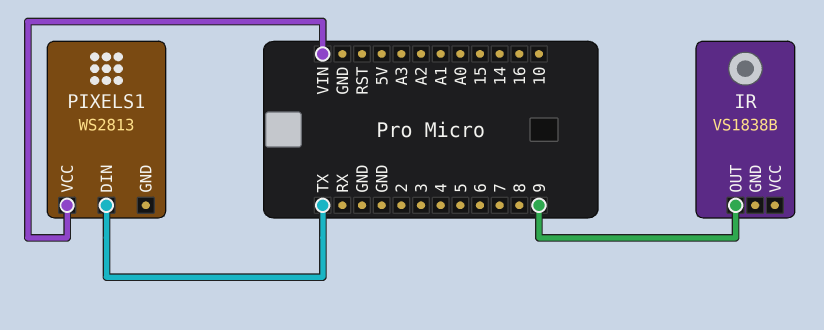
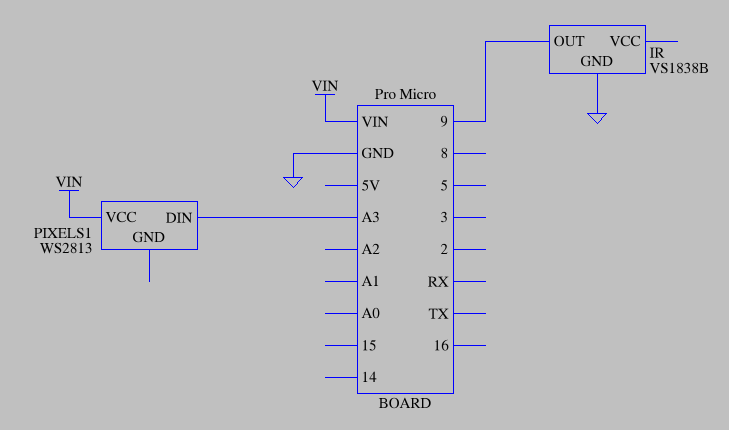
IR pin GND: none -> GND
PIXELS1 pin DIN: TX -> A3

